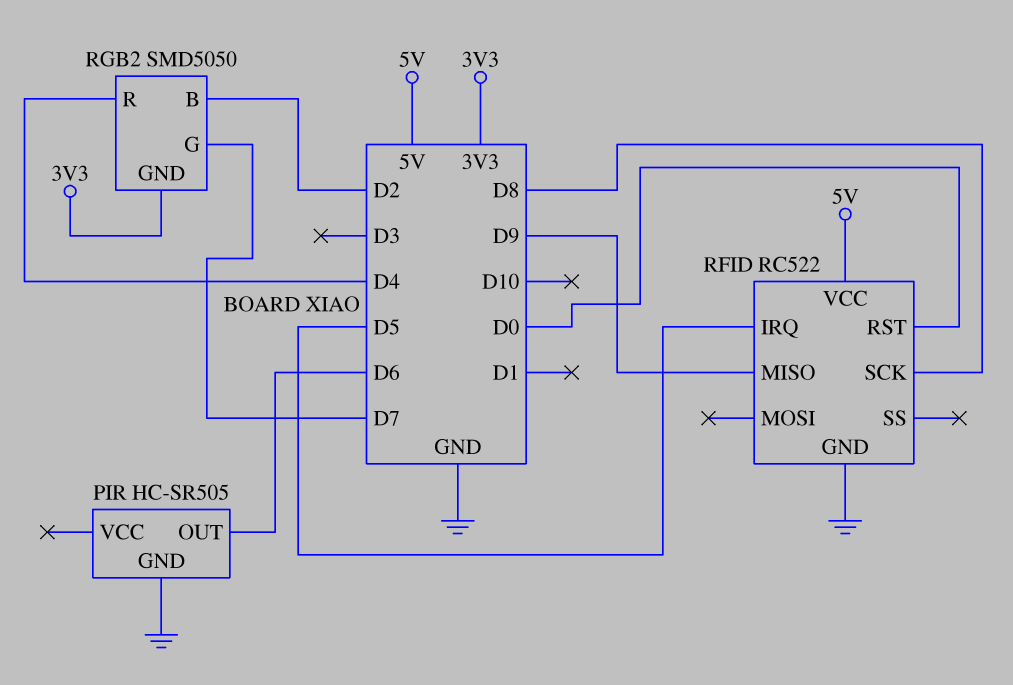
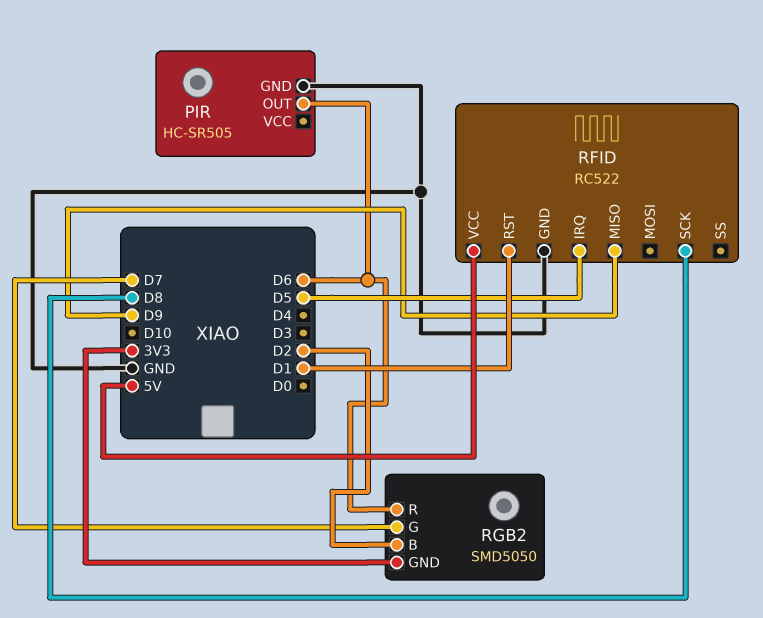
RFID pin RST: D0 -> D1
RGB2 pin R: D4 -> D6

